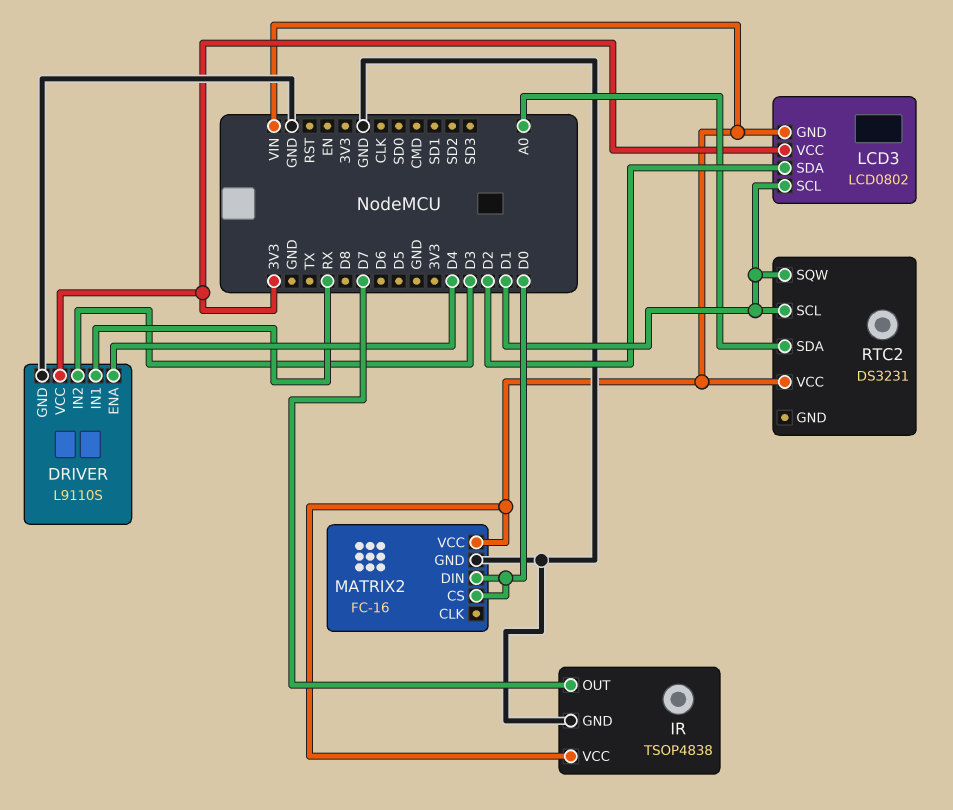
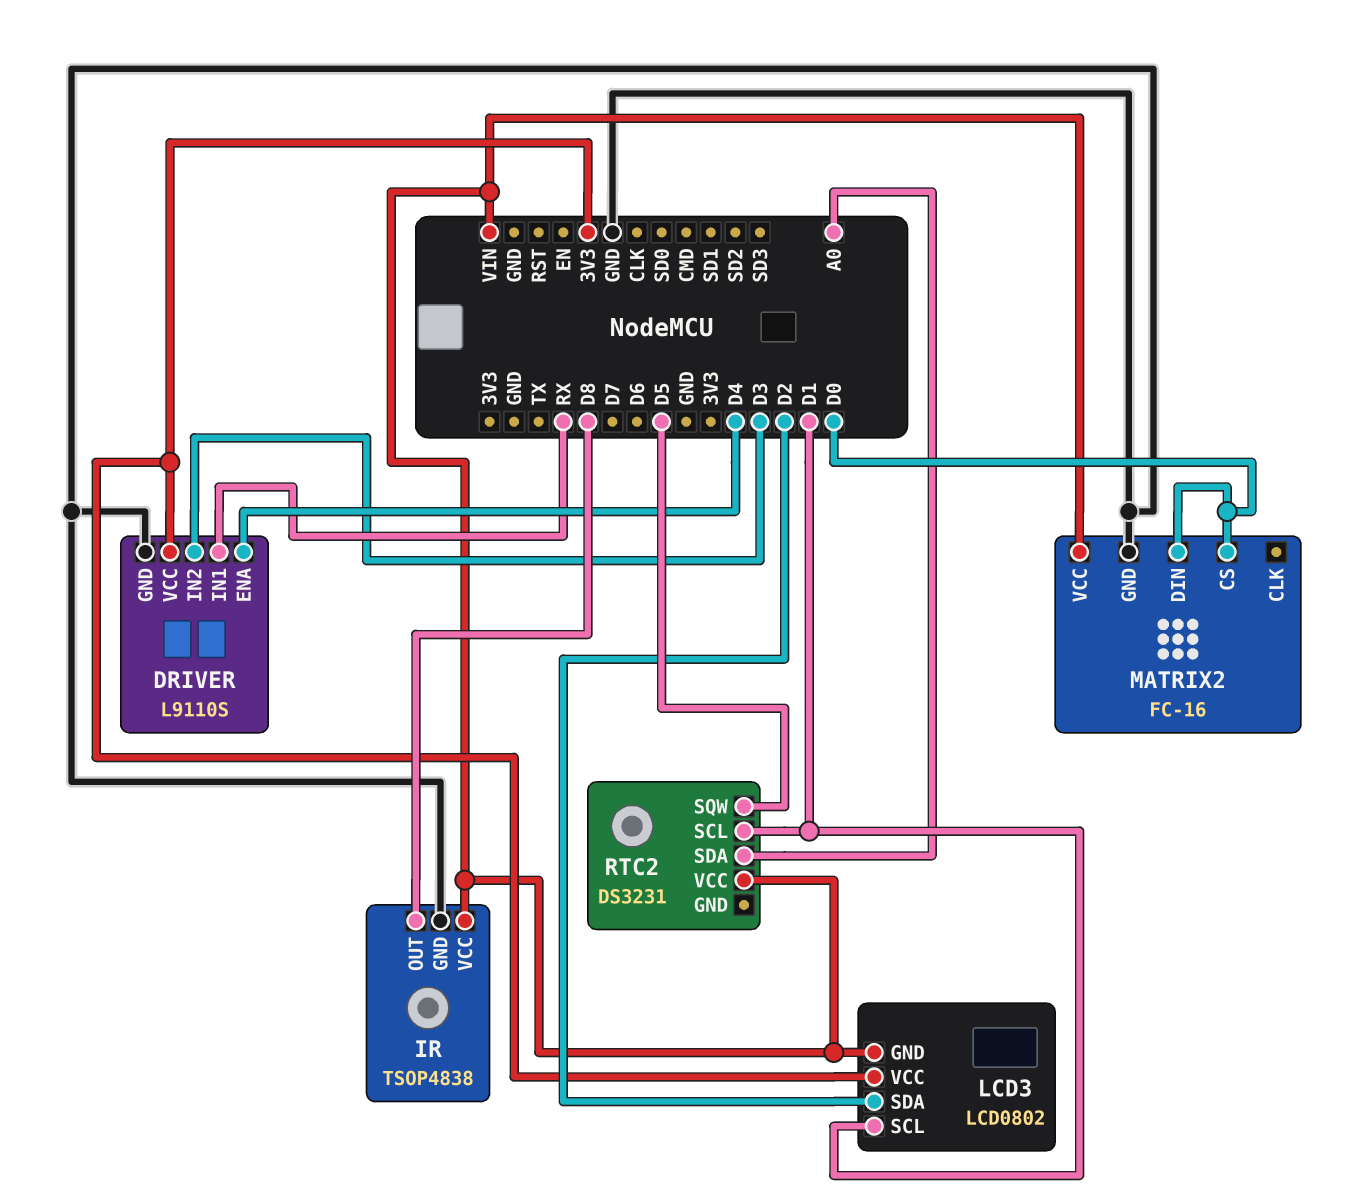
IR pin OUT: D7 -> D8
RTC2 pin SQW: D1 -> D5

